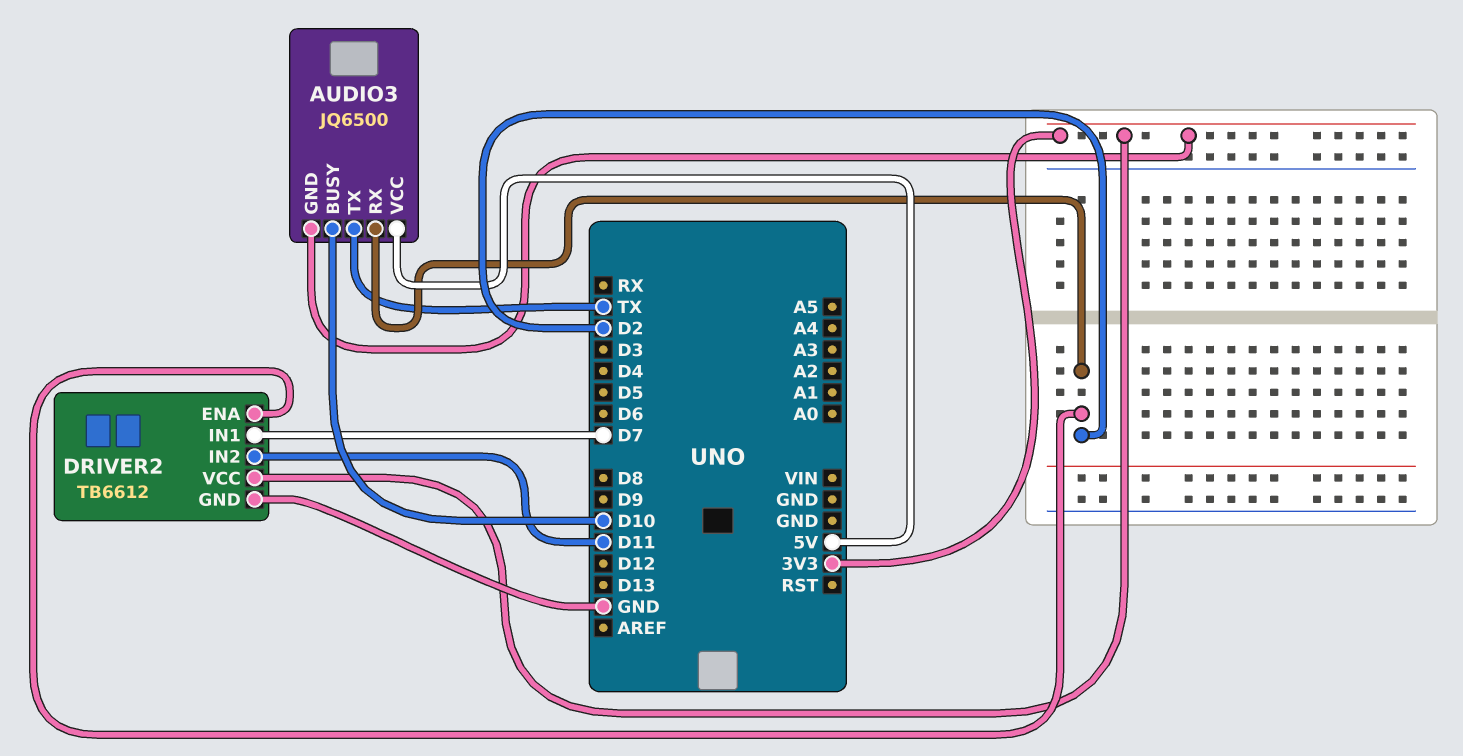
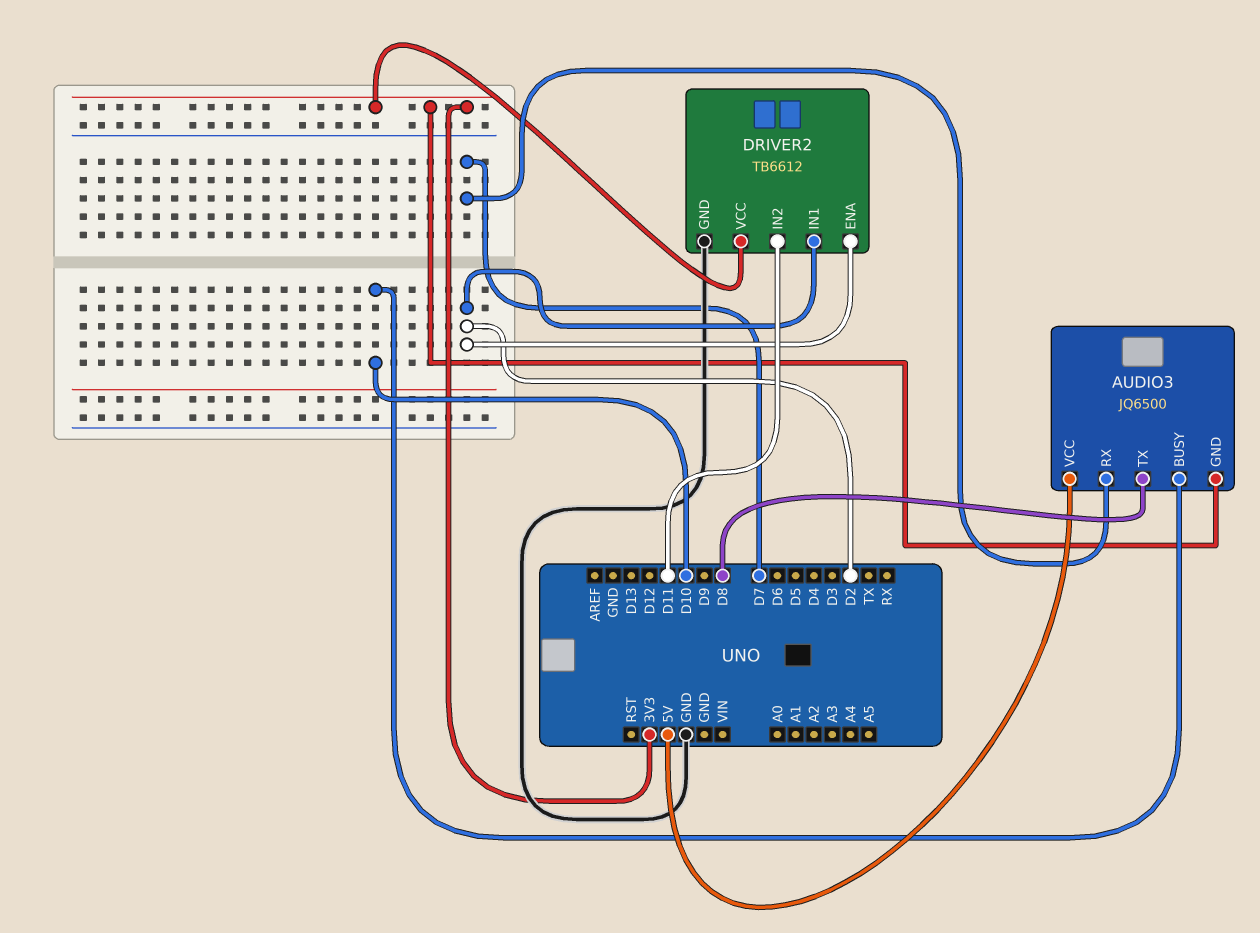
AUDIO3 pin RX: D2 -> D7
AUDIO3 pin TX: TX -> D8
DRIVER2 pin IN1: D7 -> D2

